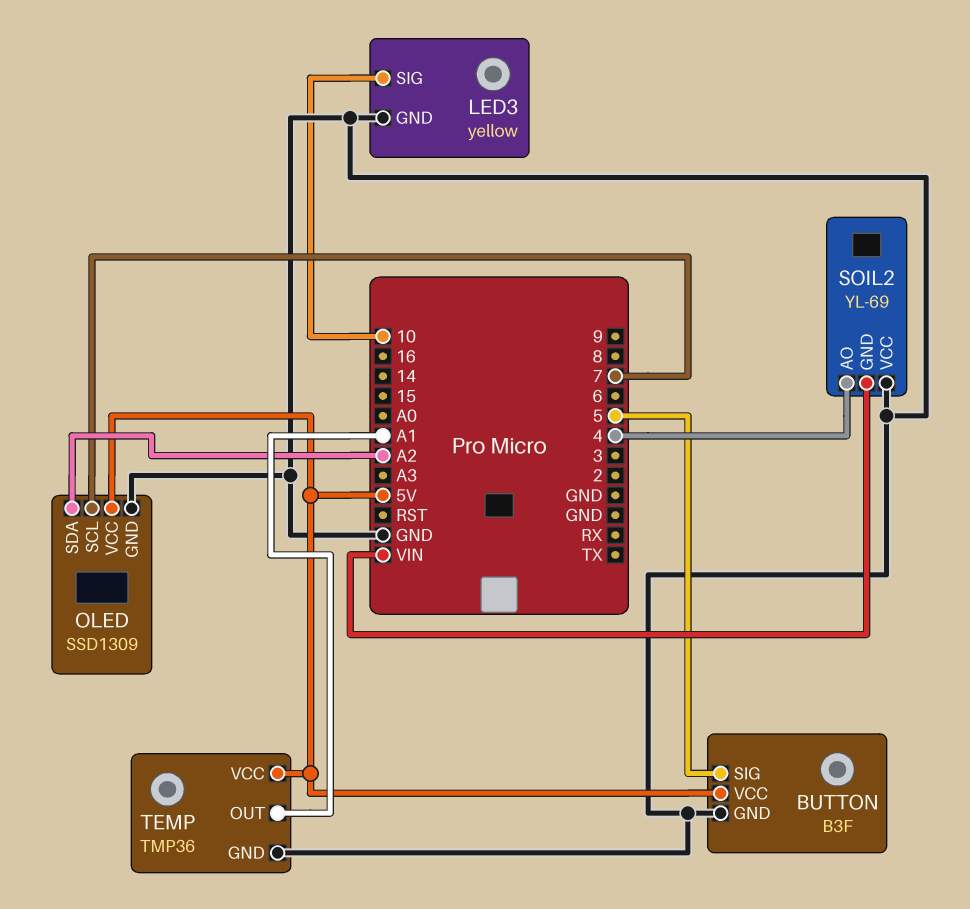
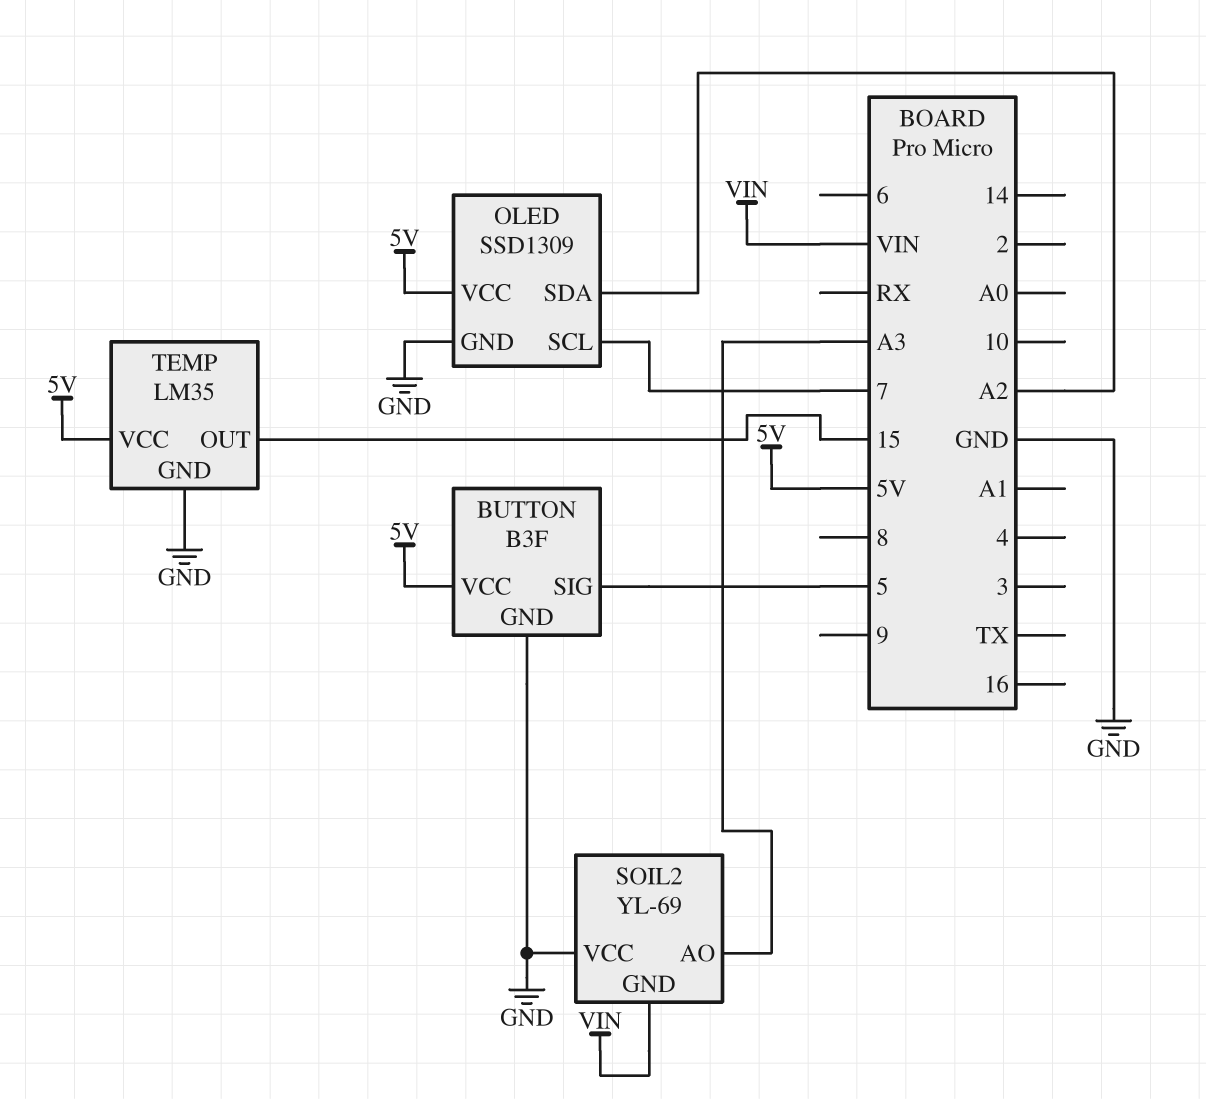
LED3: yellow -> none
LED3 pin GND: GND -> none
LED3 pin SIG: 10 -> none
SOIL2 pin AO: 4 -> A3
TEMP: TMP36 -> LM35
TEMP pin OUT: A1 -> 15

